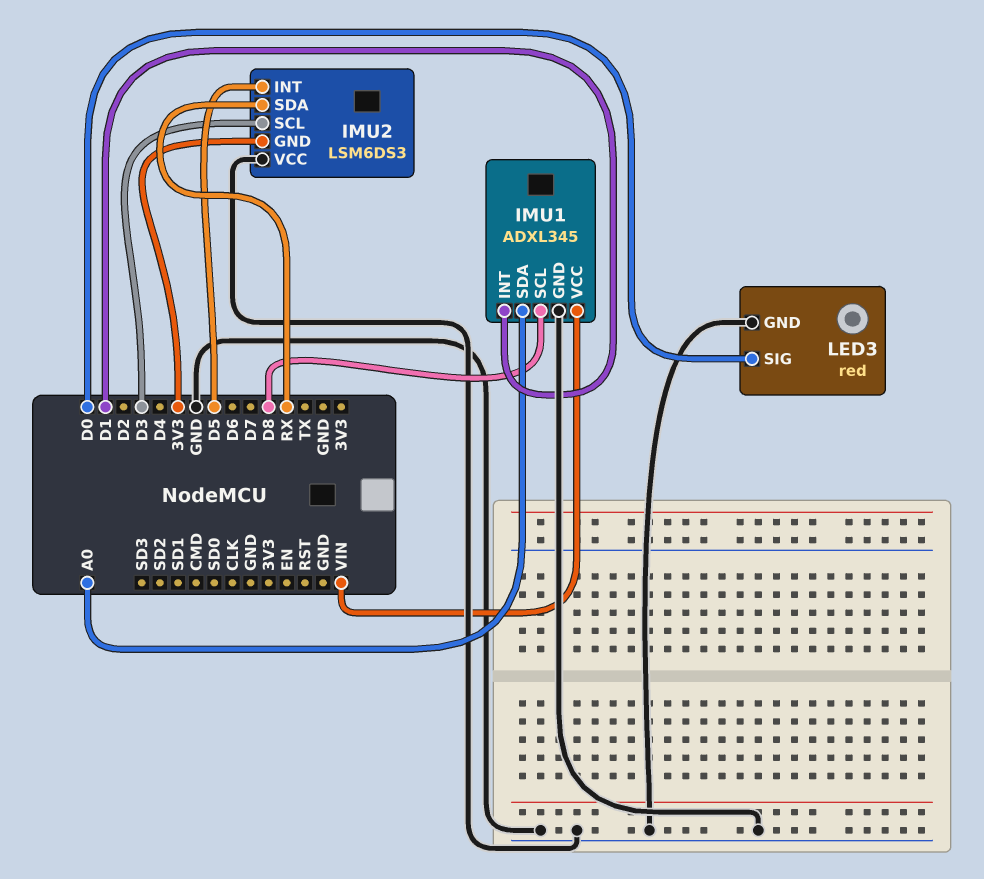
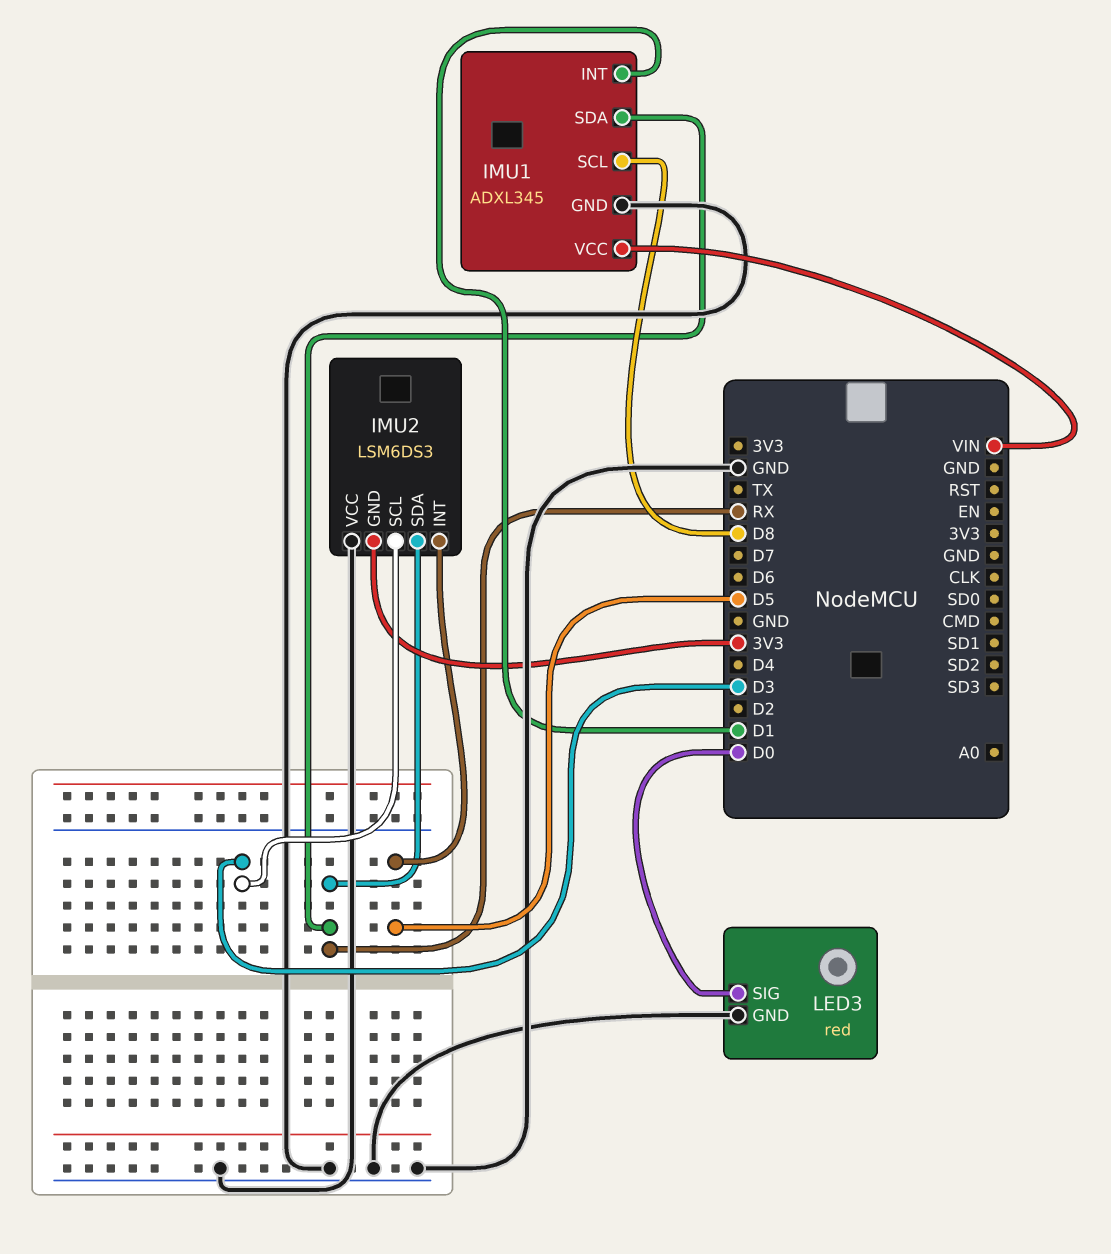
IMU1 pin SDA: A0 -> RX

